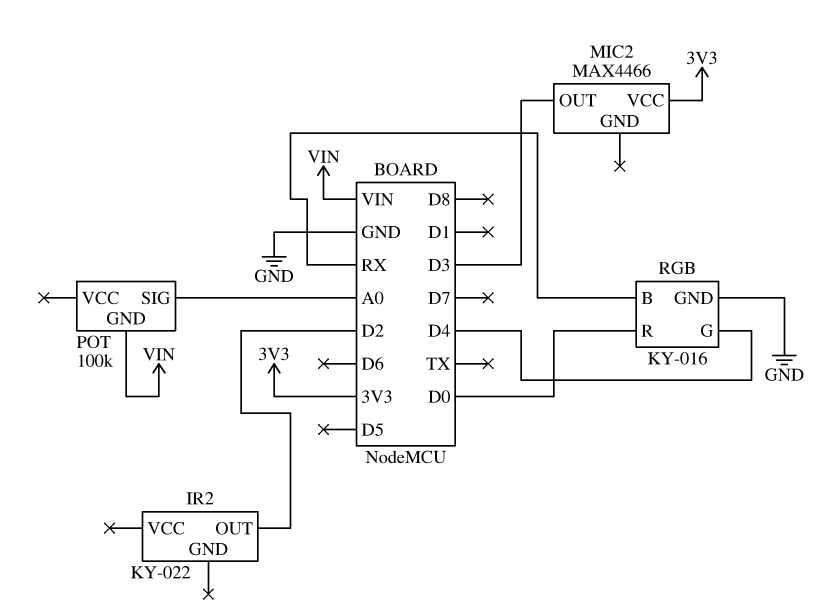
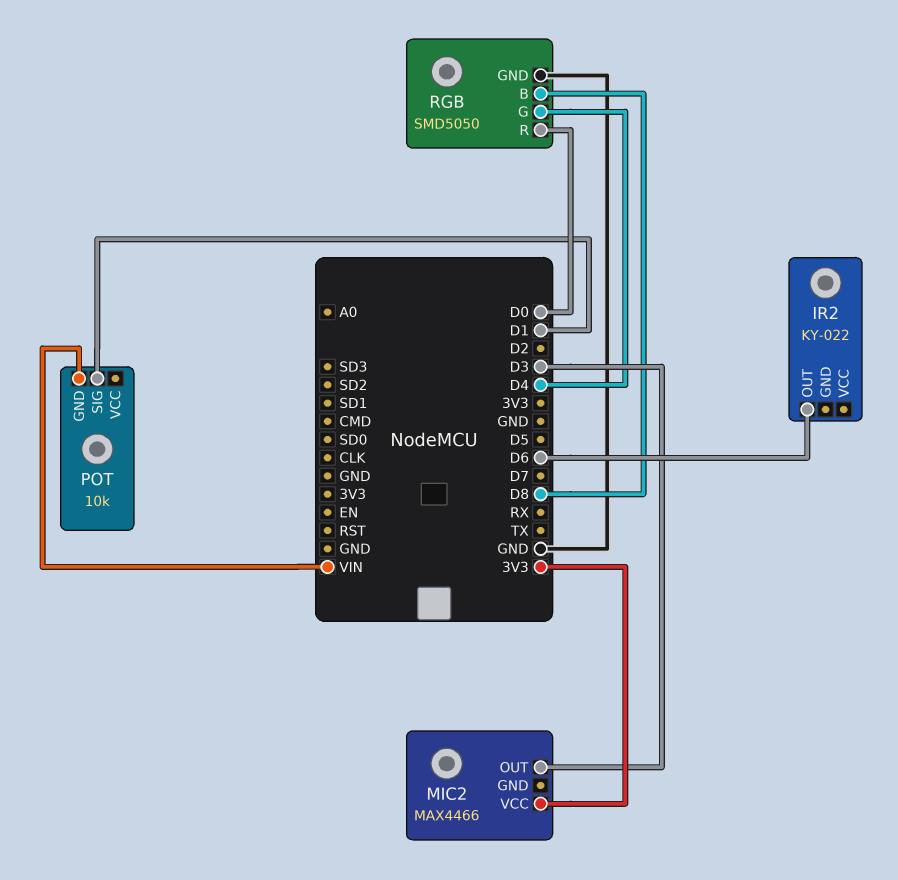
IR2 pin OUT: D2 -> D6
POT: 100k -> 10k
POT pin SIG: A0 -> D1
RGB: KY-016 -> SMD5050
RGB pin B: RX -> D8

